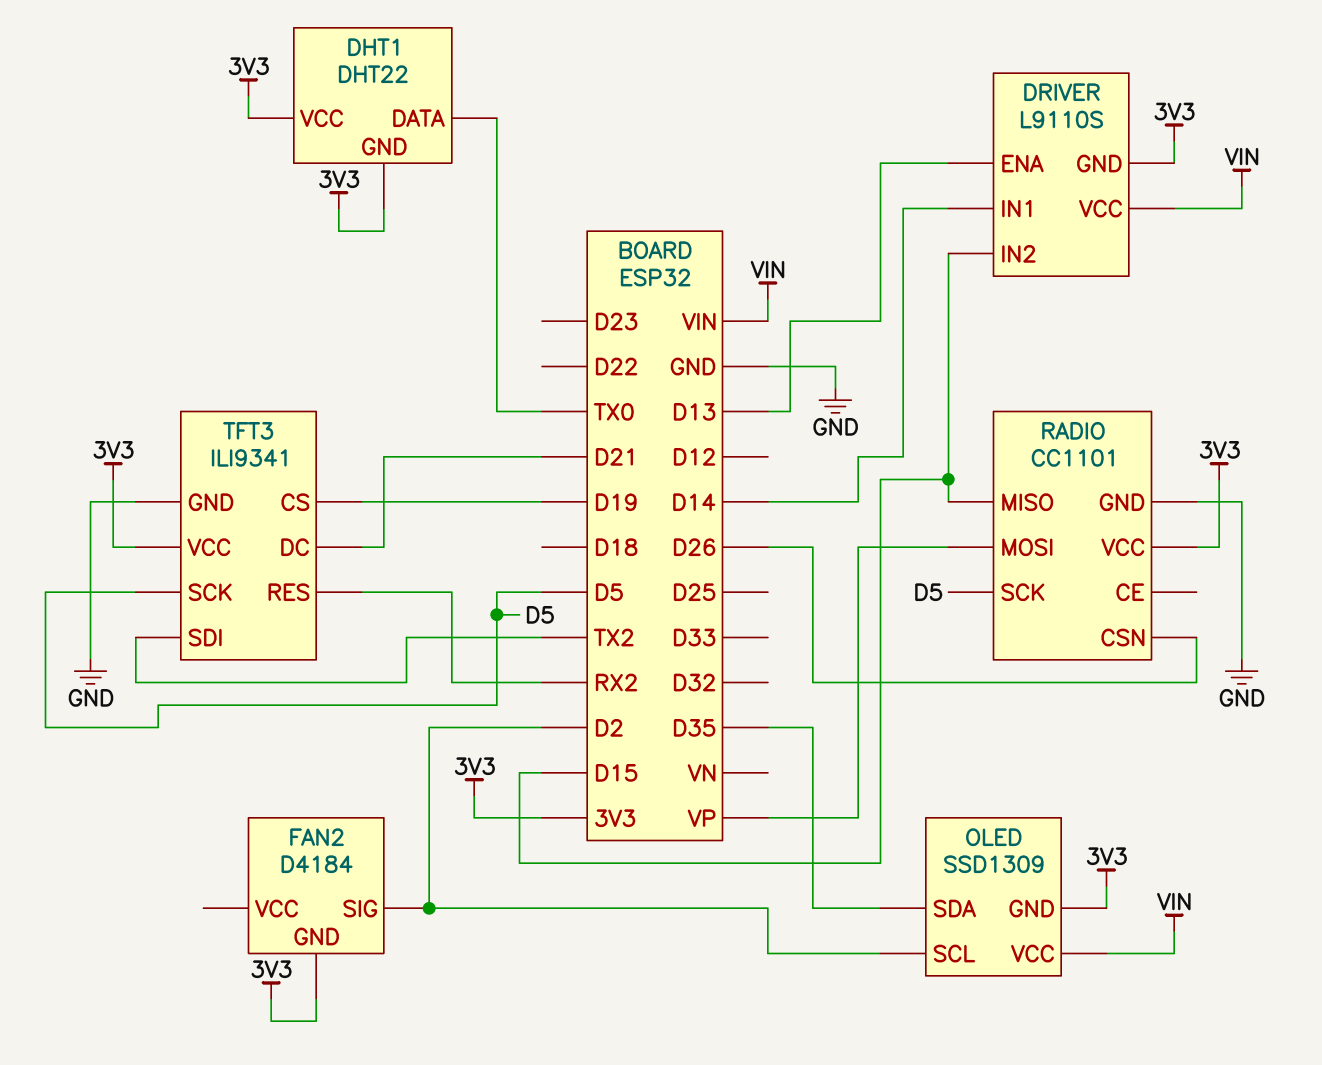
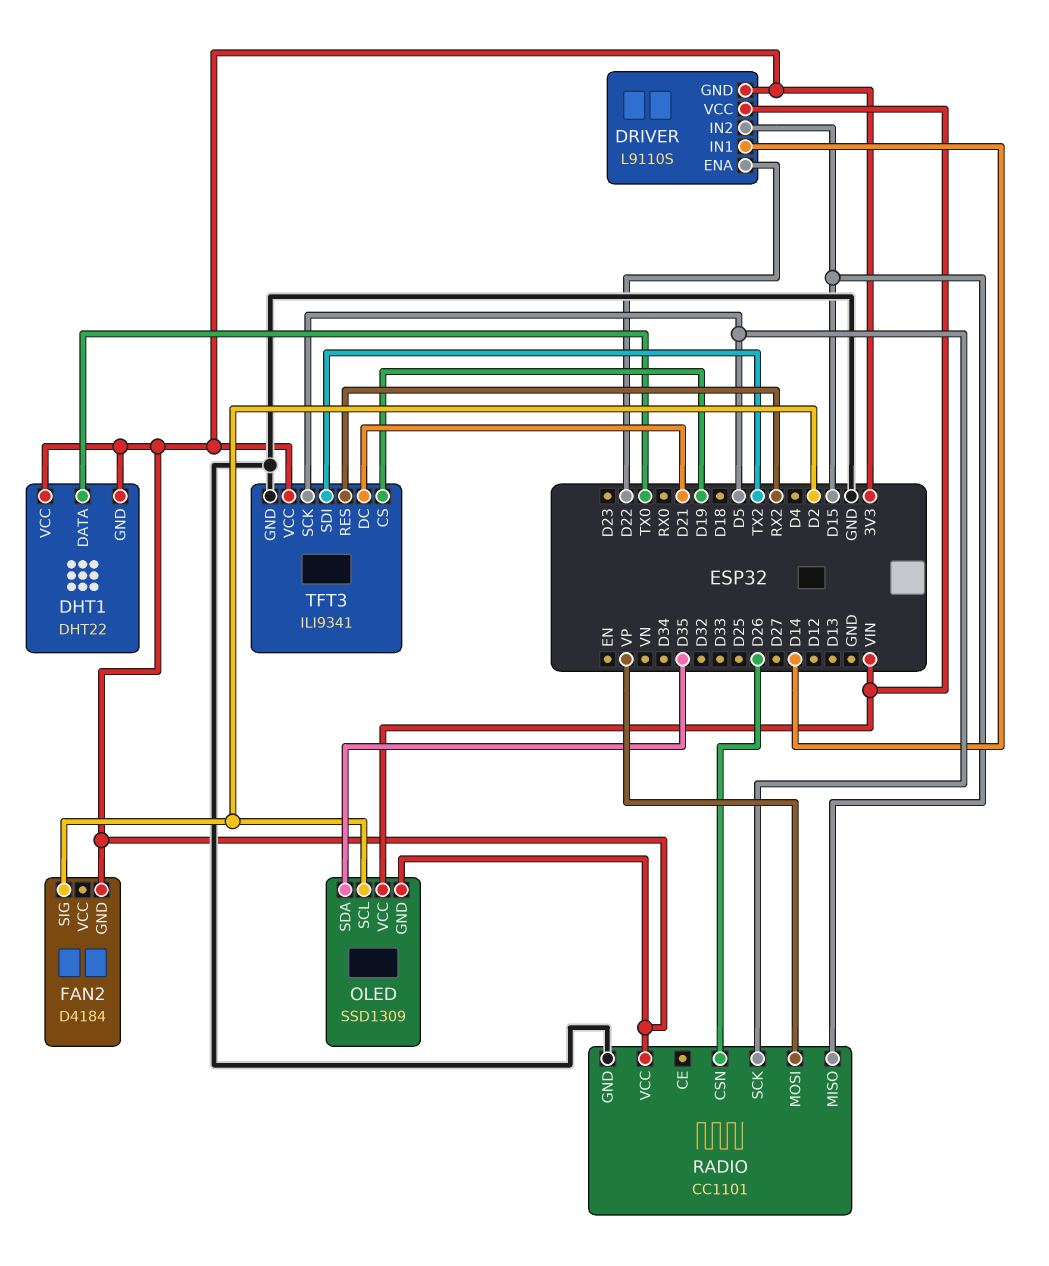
DRIVER pin ENA: D13 -> D22

